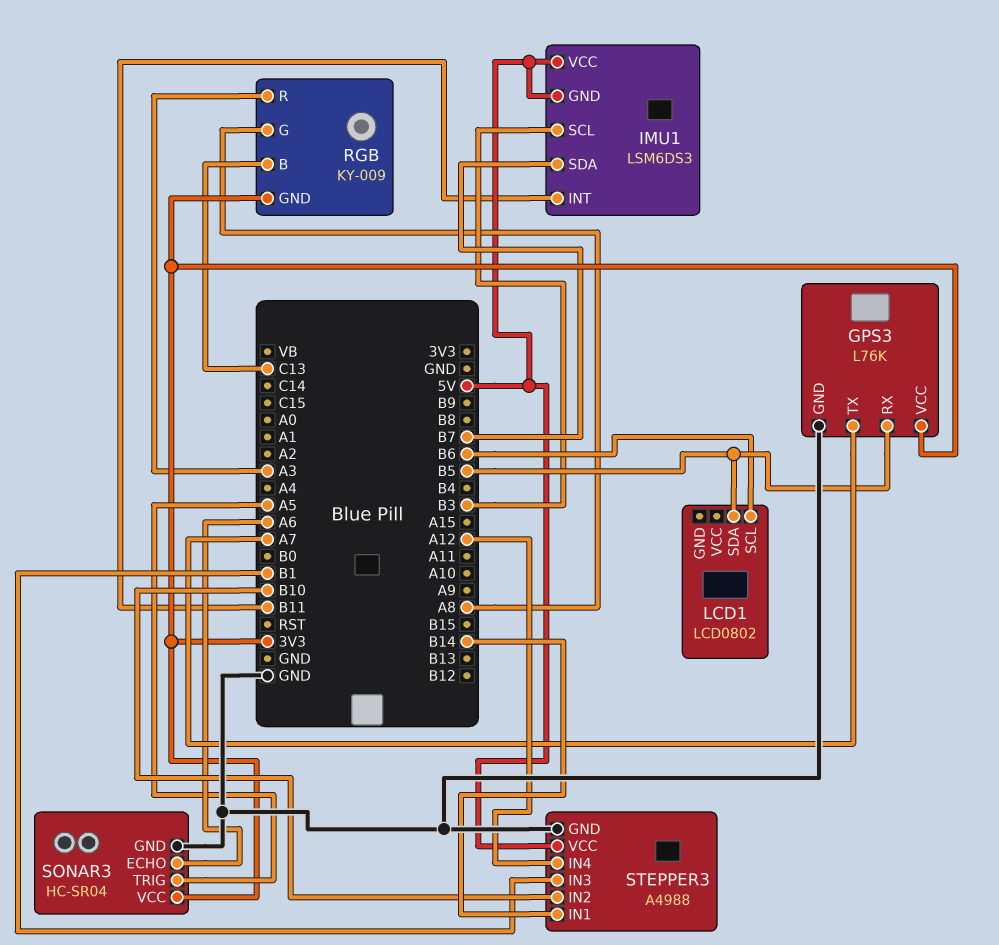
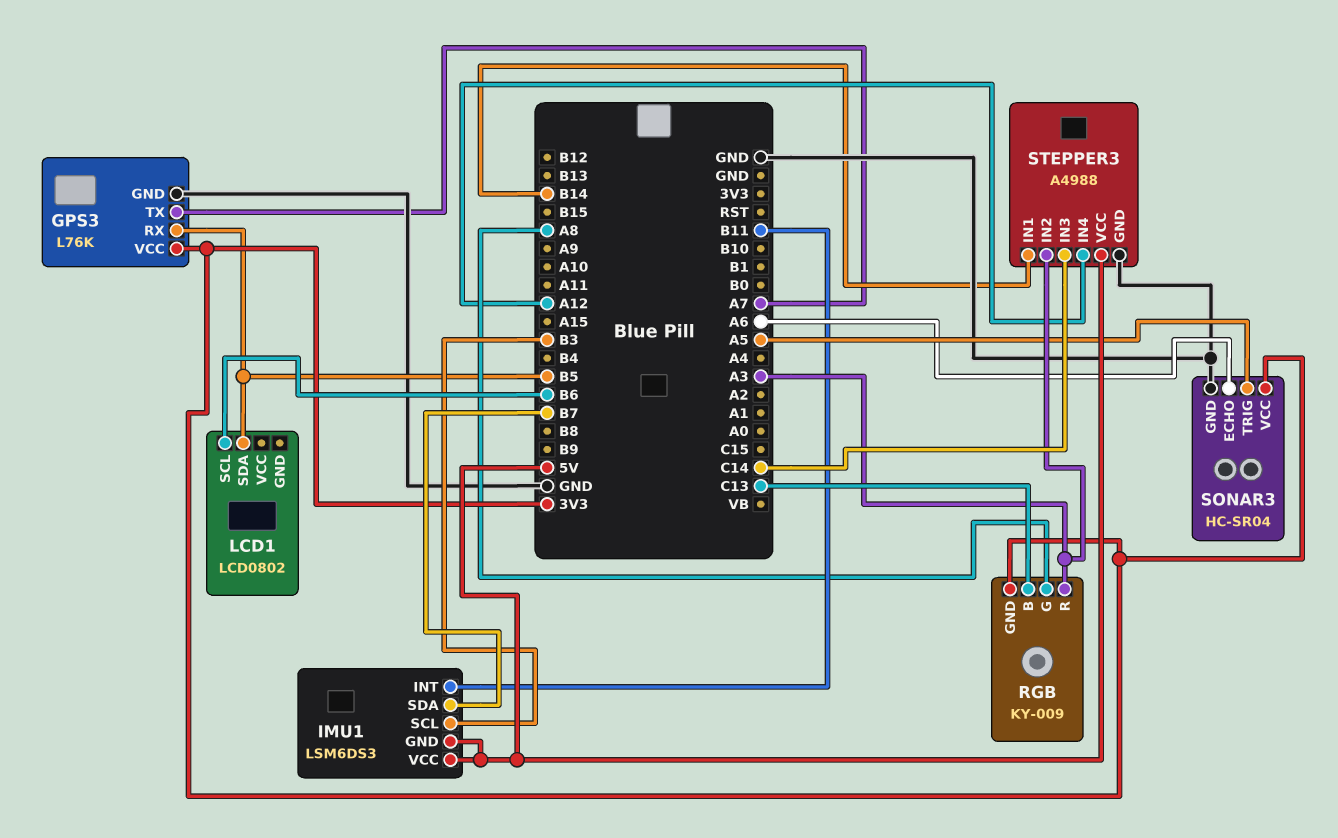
STEPPER3 pin IN2: B10 -> A3
STEPPER3 pin IN3: B1 -> C14

